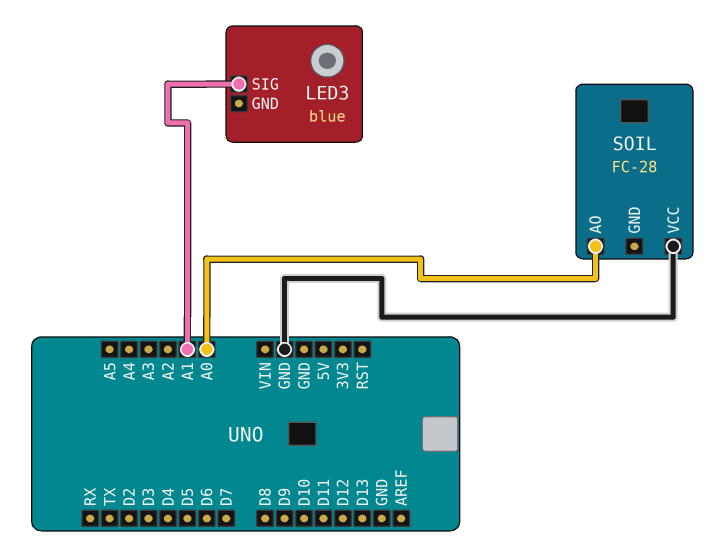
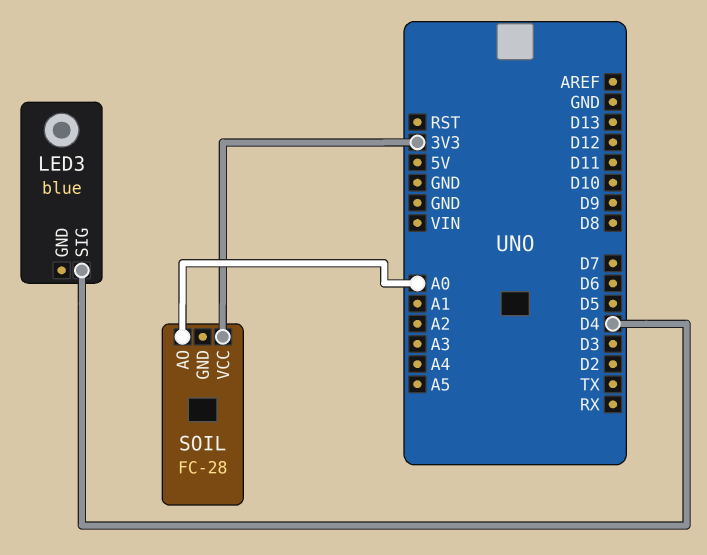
LED3 pin SIG: A1 -> D4
SOIL pin VCC: GND -> 3V3

